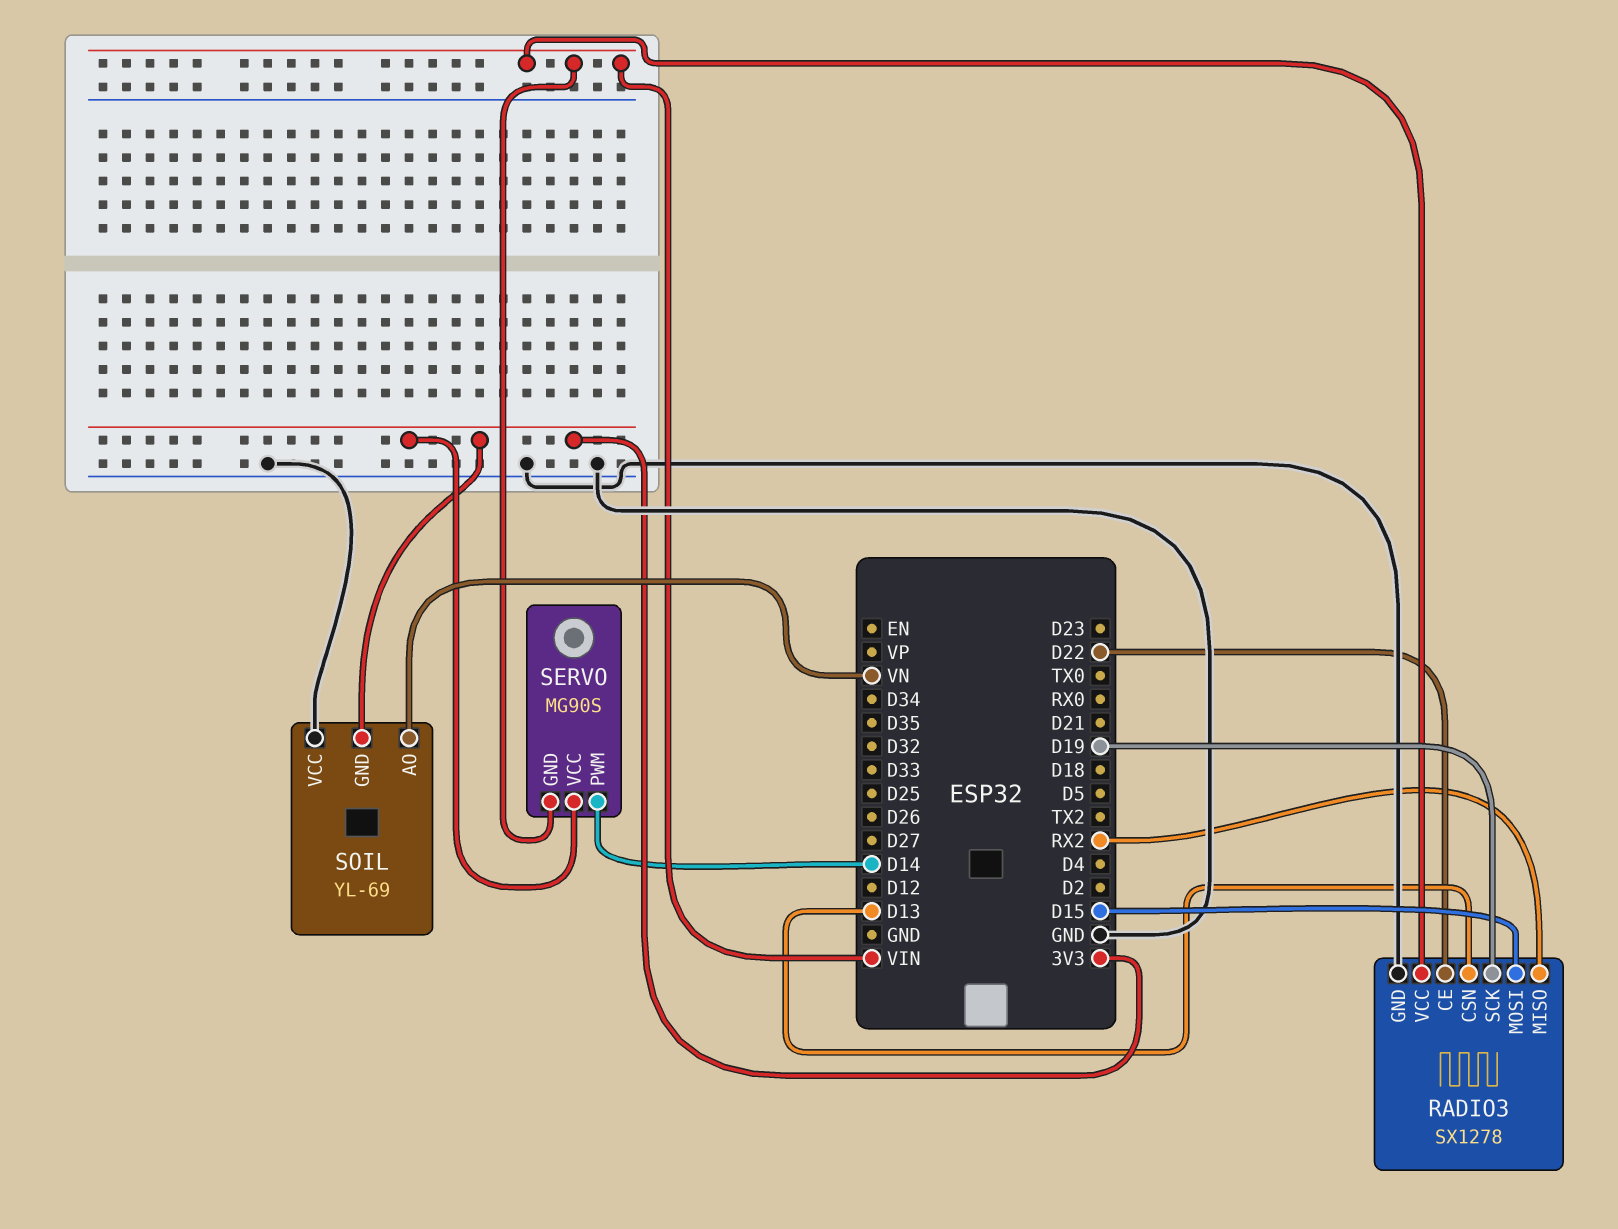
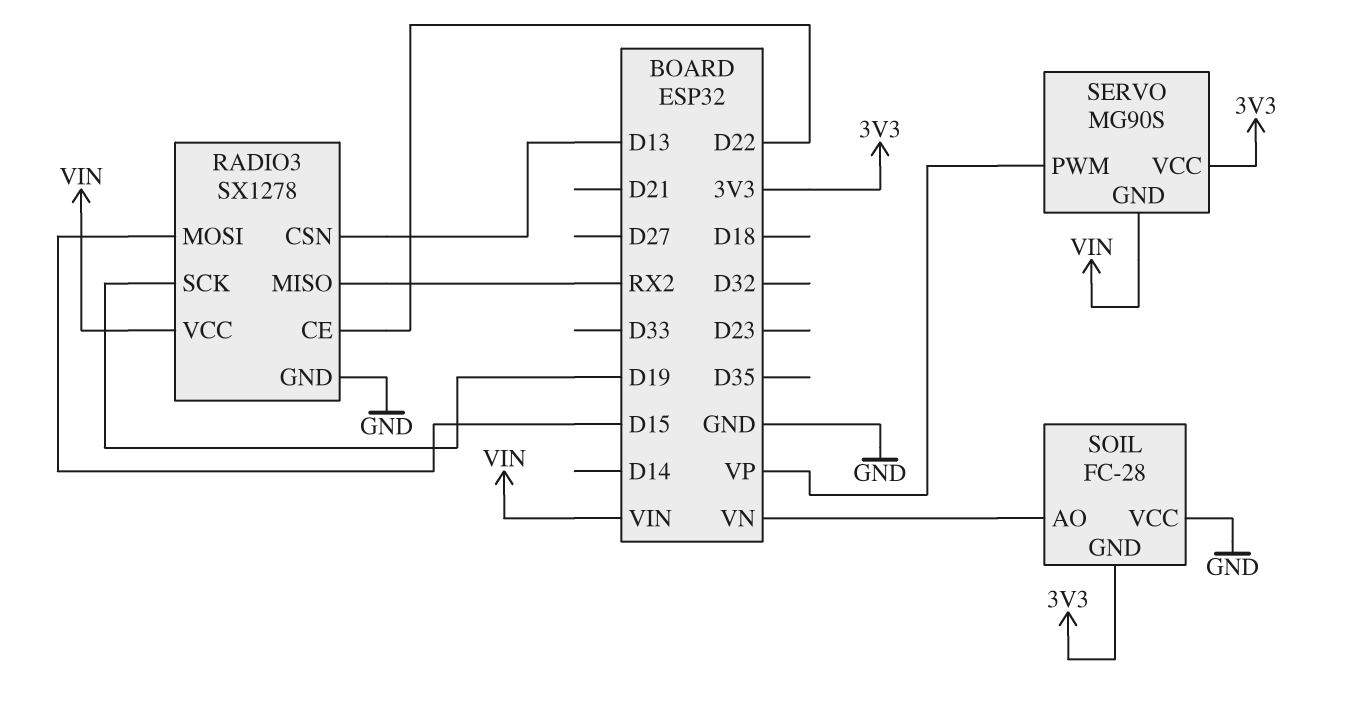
SERVO pin PWM: D14 -> VP
SOIL: YL-69 -> FC-28

